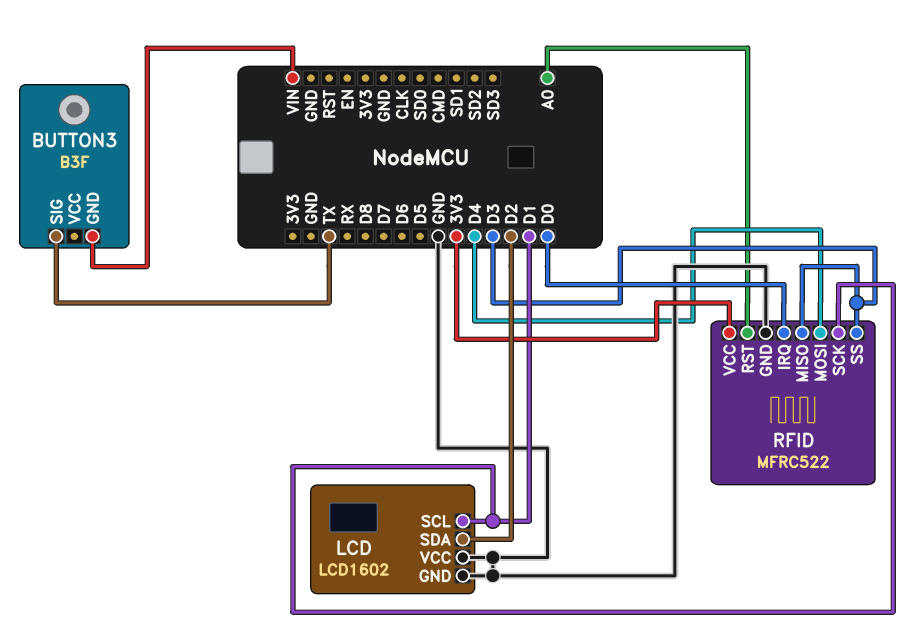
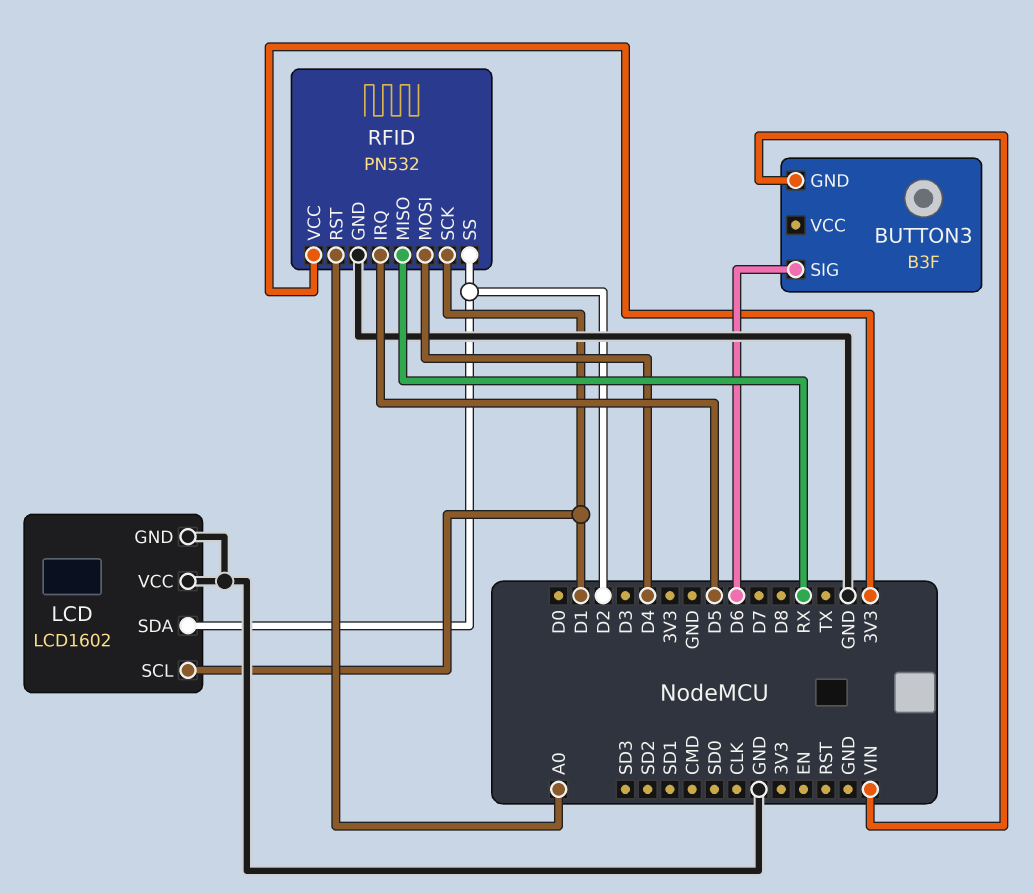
BUTTON3 pin SIG: TX -> D6
RFID: MFRC522 -> PN532
RFID pin IRQ: D0 -> D5
RFID pin MISO: D3 -> RX
RFID pin SS: D3 -> D2

